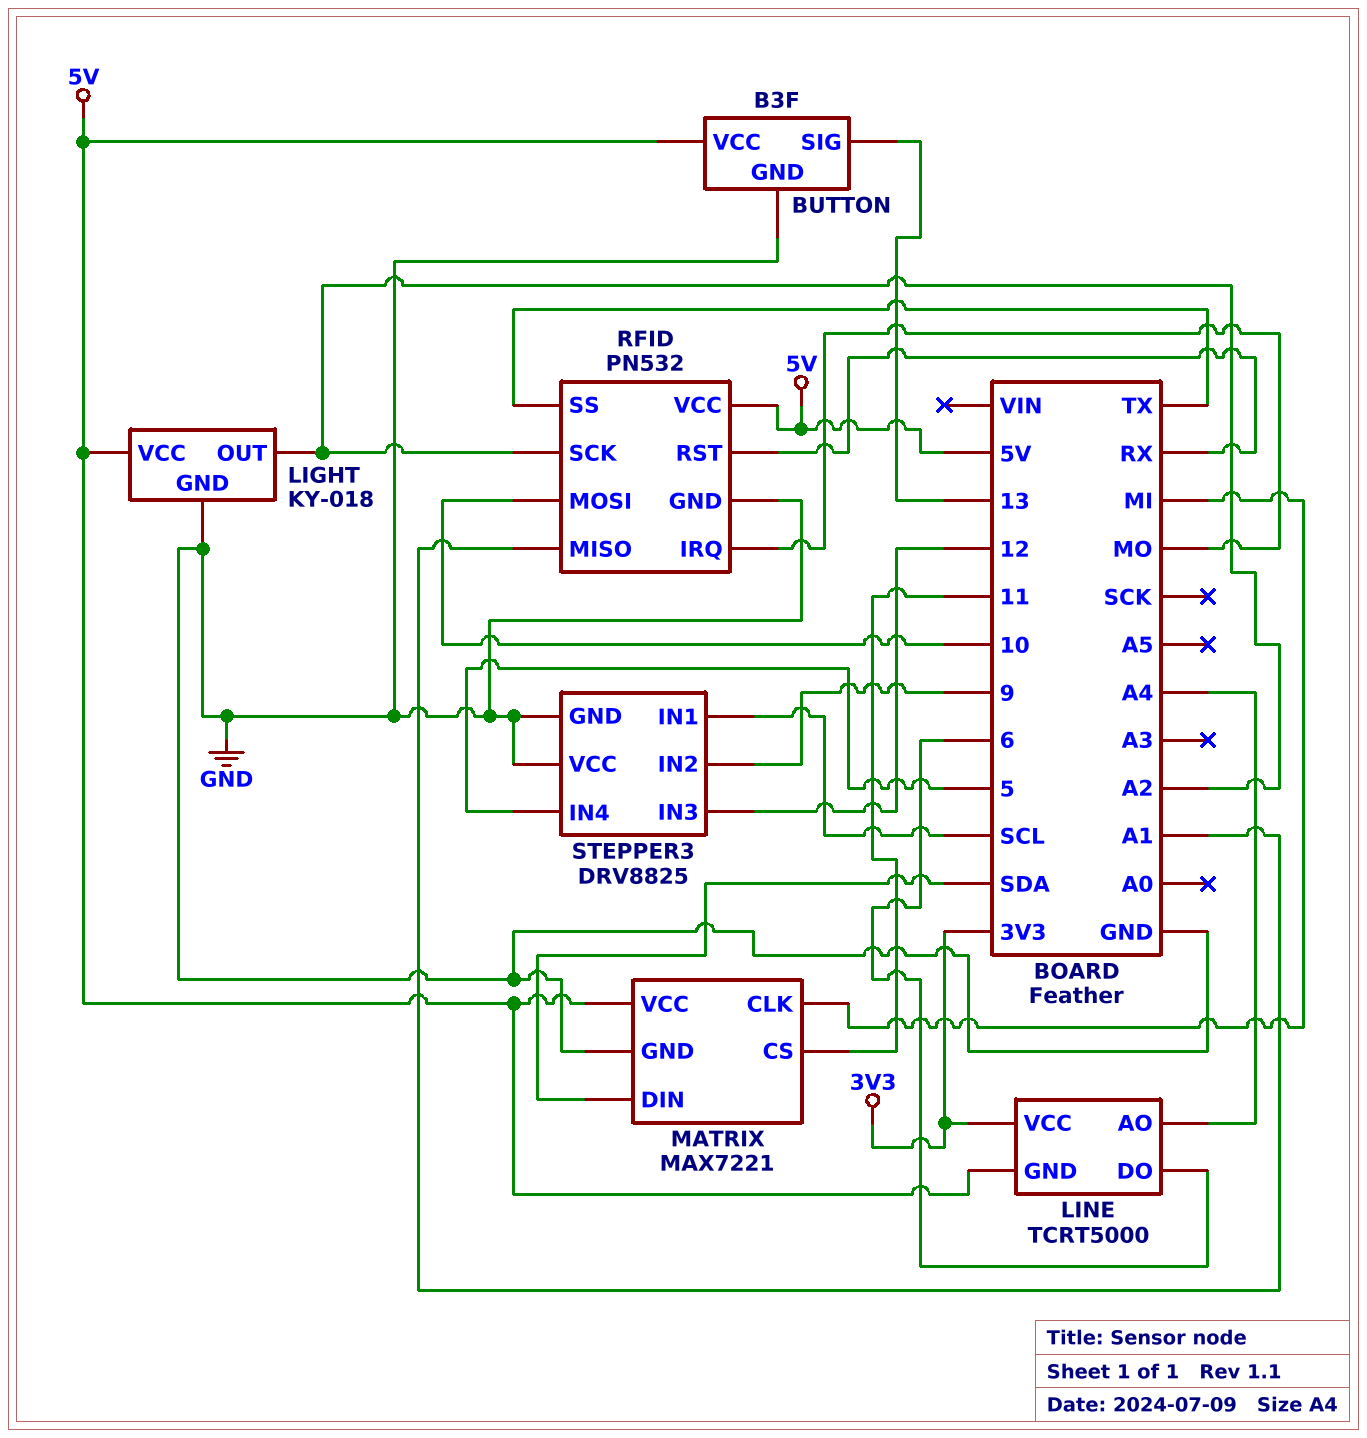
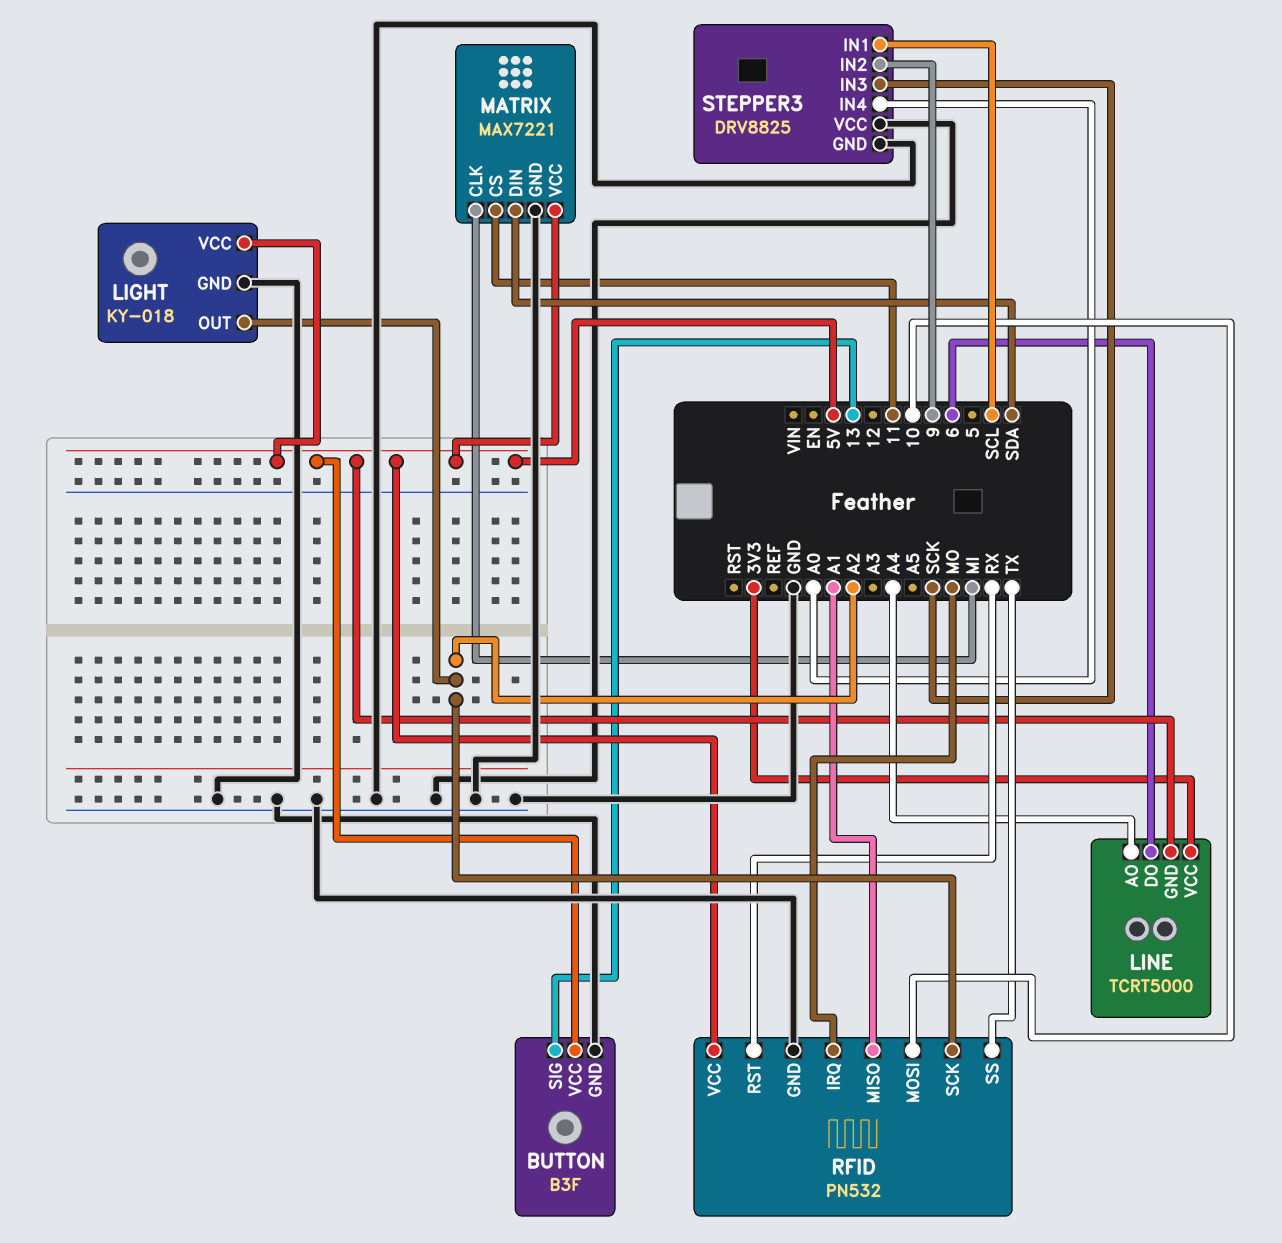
STEPPER3 pin IN3: 12 -> SCK
STEPPER3 pin IN4: 5 -> A0

